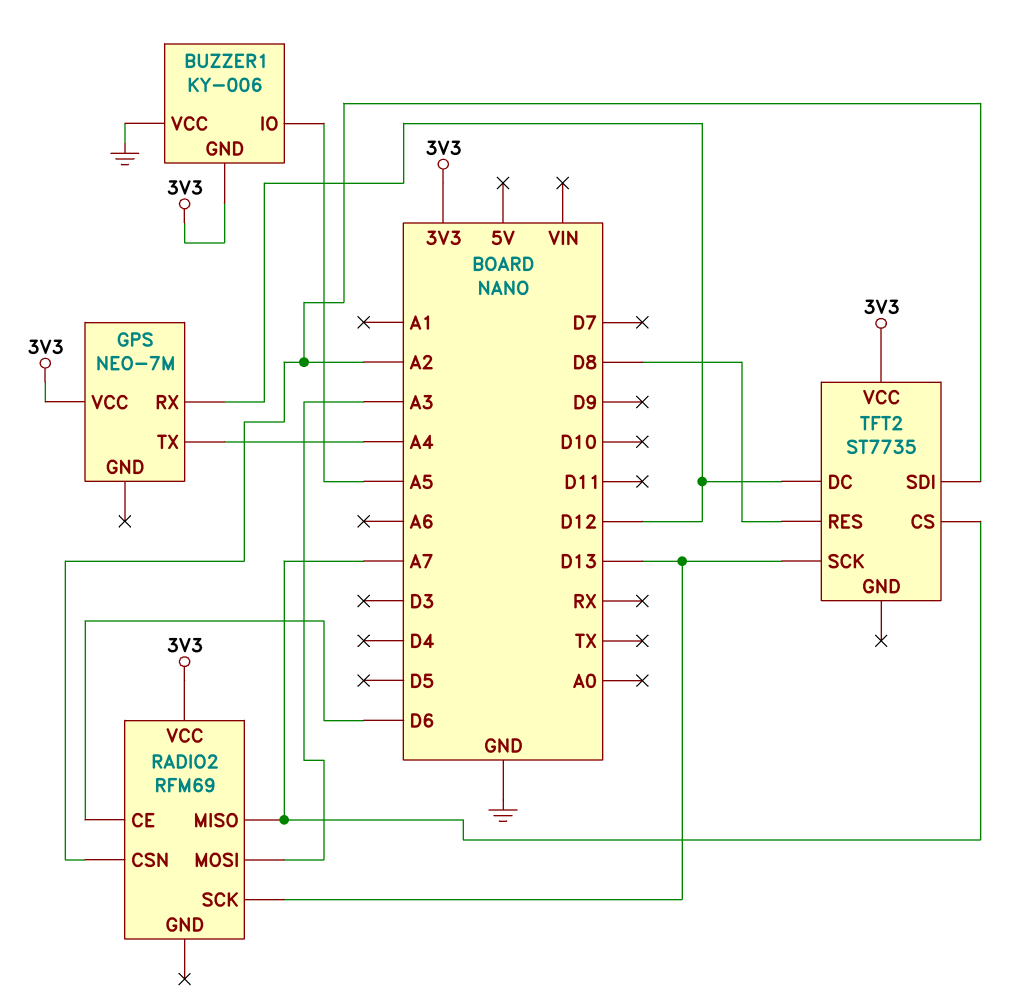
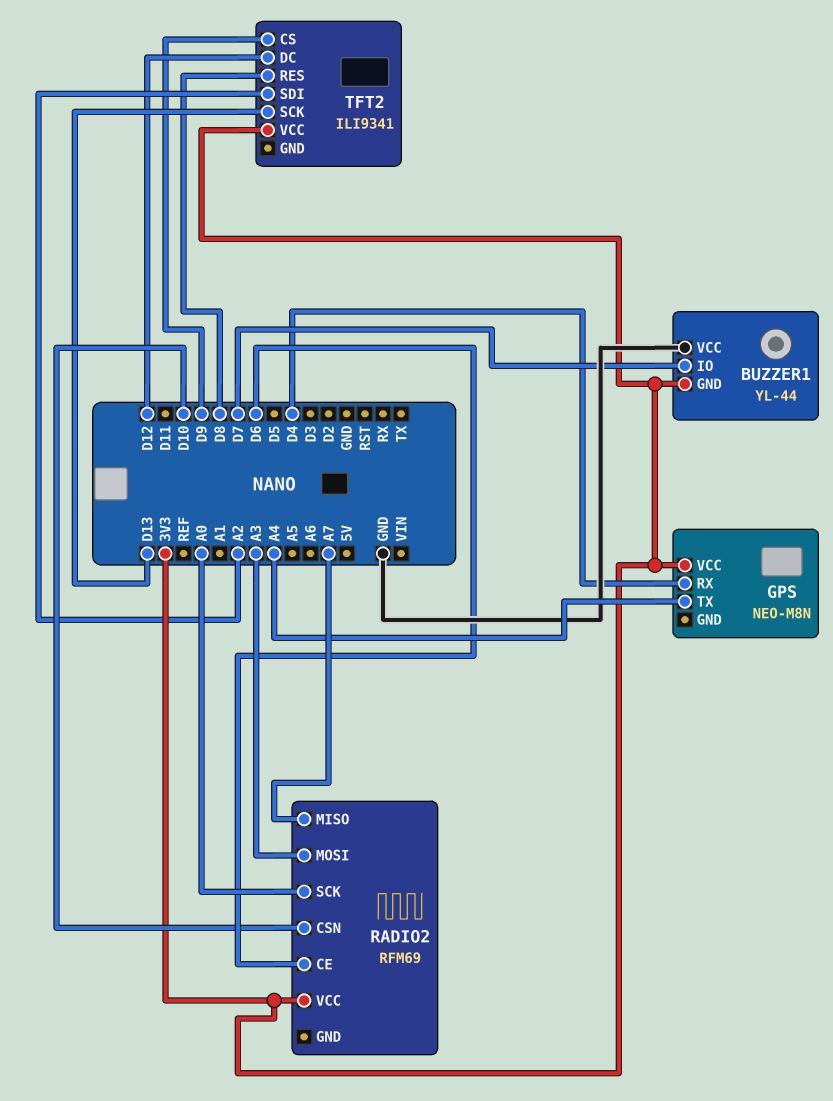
BUZZER1: KY-006 -> YL-44
BUZZER1 pin IO: A5 -> D7
GPS: NEO-7M -> NEO-M8N
GPS pin RX: D12 -> D4
RADIO2 pin CSN: A2 -> D10
RADIO2 pin SCK: D13 -> A0
TFT2: ST7735 -> ILI9341
TFT2 pin CS: A7 -> D9

